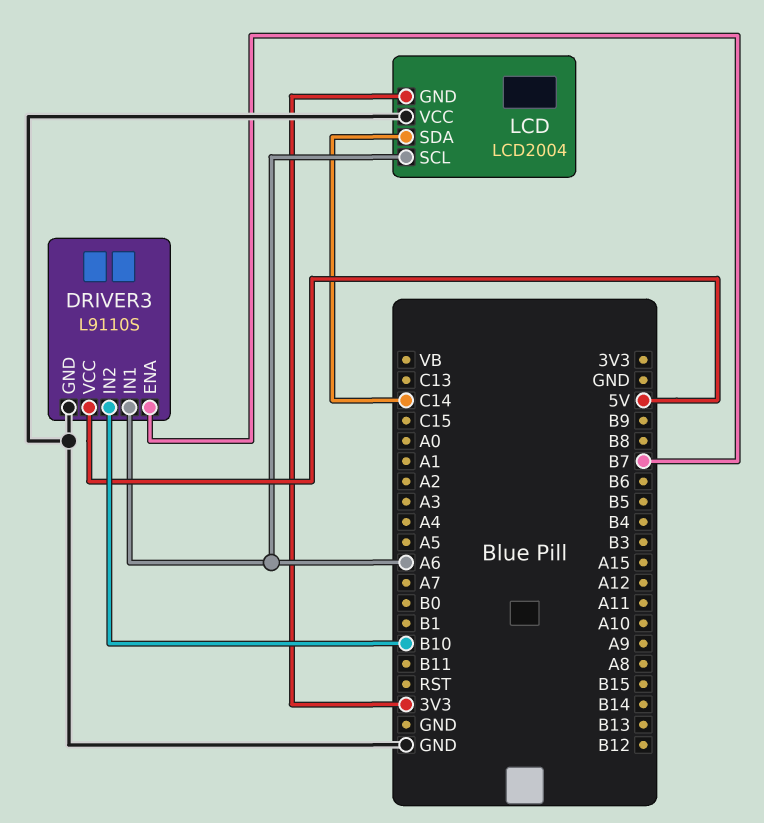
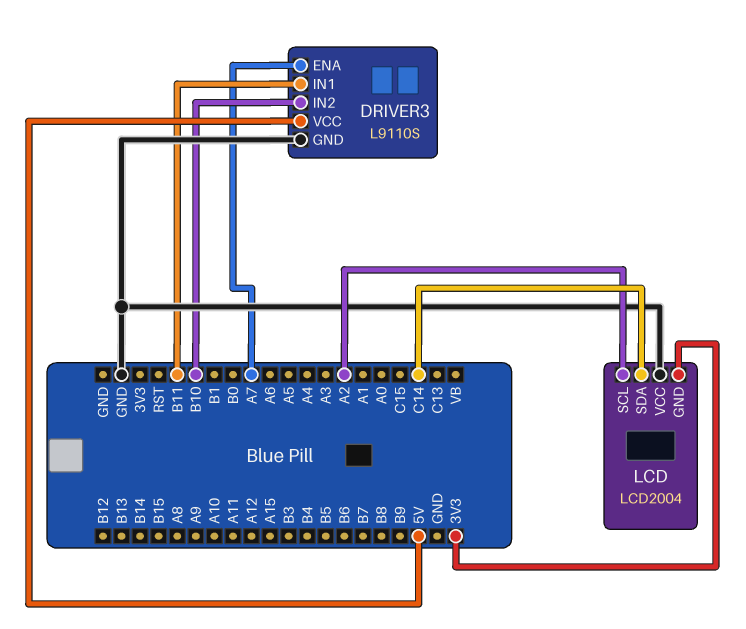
DRIVER3 pin ENA: B7 -> A7
DRIVER3 pin IN1: A6 -> B11
LCD pin SCL: A6 -> A2

